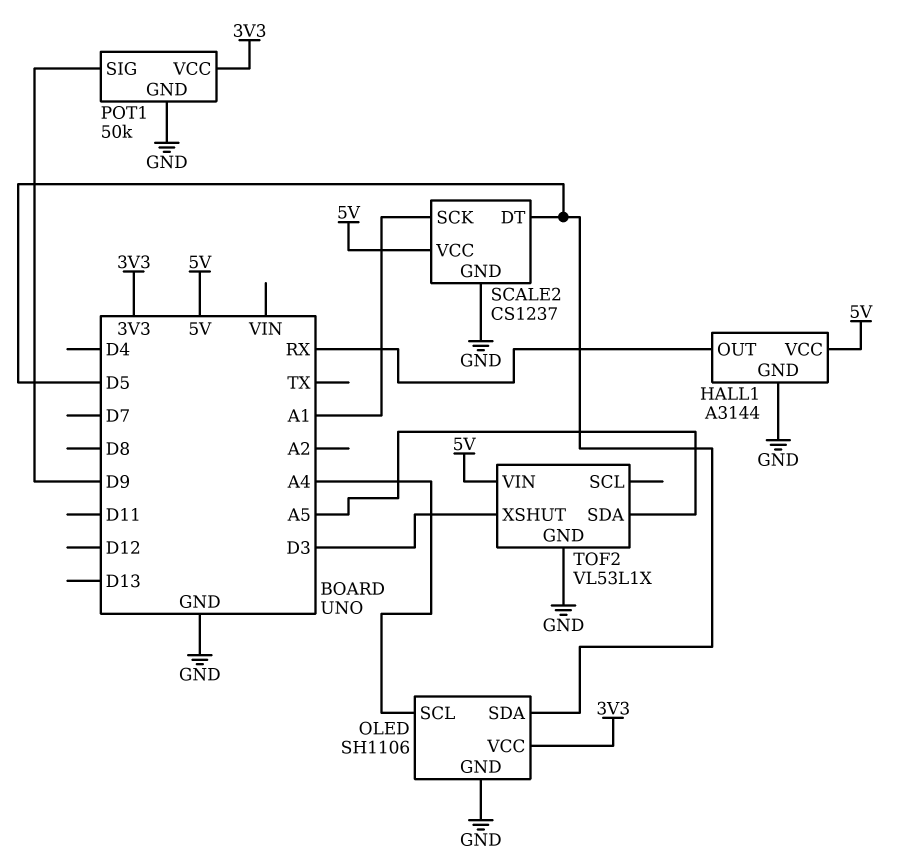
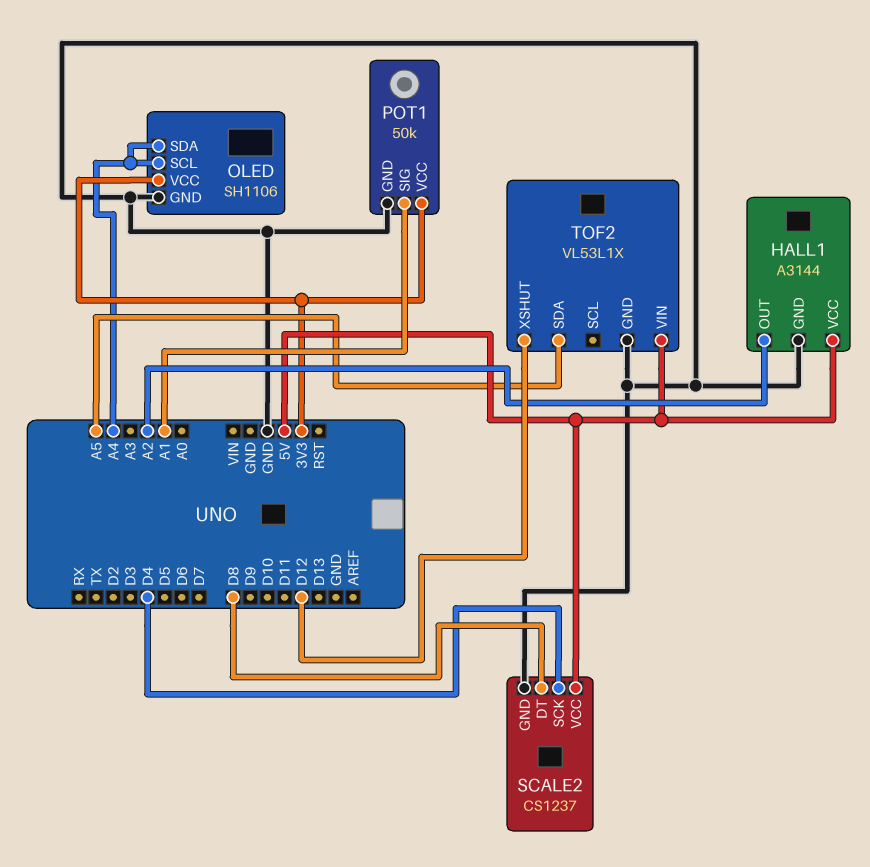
HALL1 pin OUT: RX -> A2
OLED pin SDA: D5 -> A4
POT1 pin SIG: D9 -> A1
SCALE2 pin DT: D5 -> D8
SCALE2 pin SCK: A1 -> D4
TOF2 pin XSHUT: D3 -> D12

